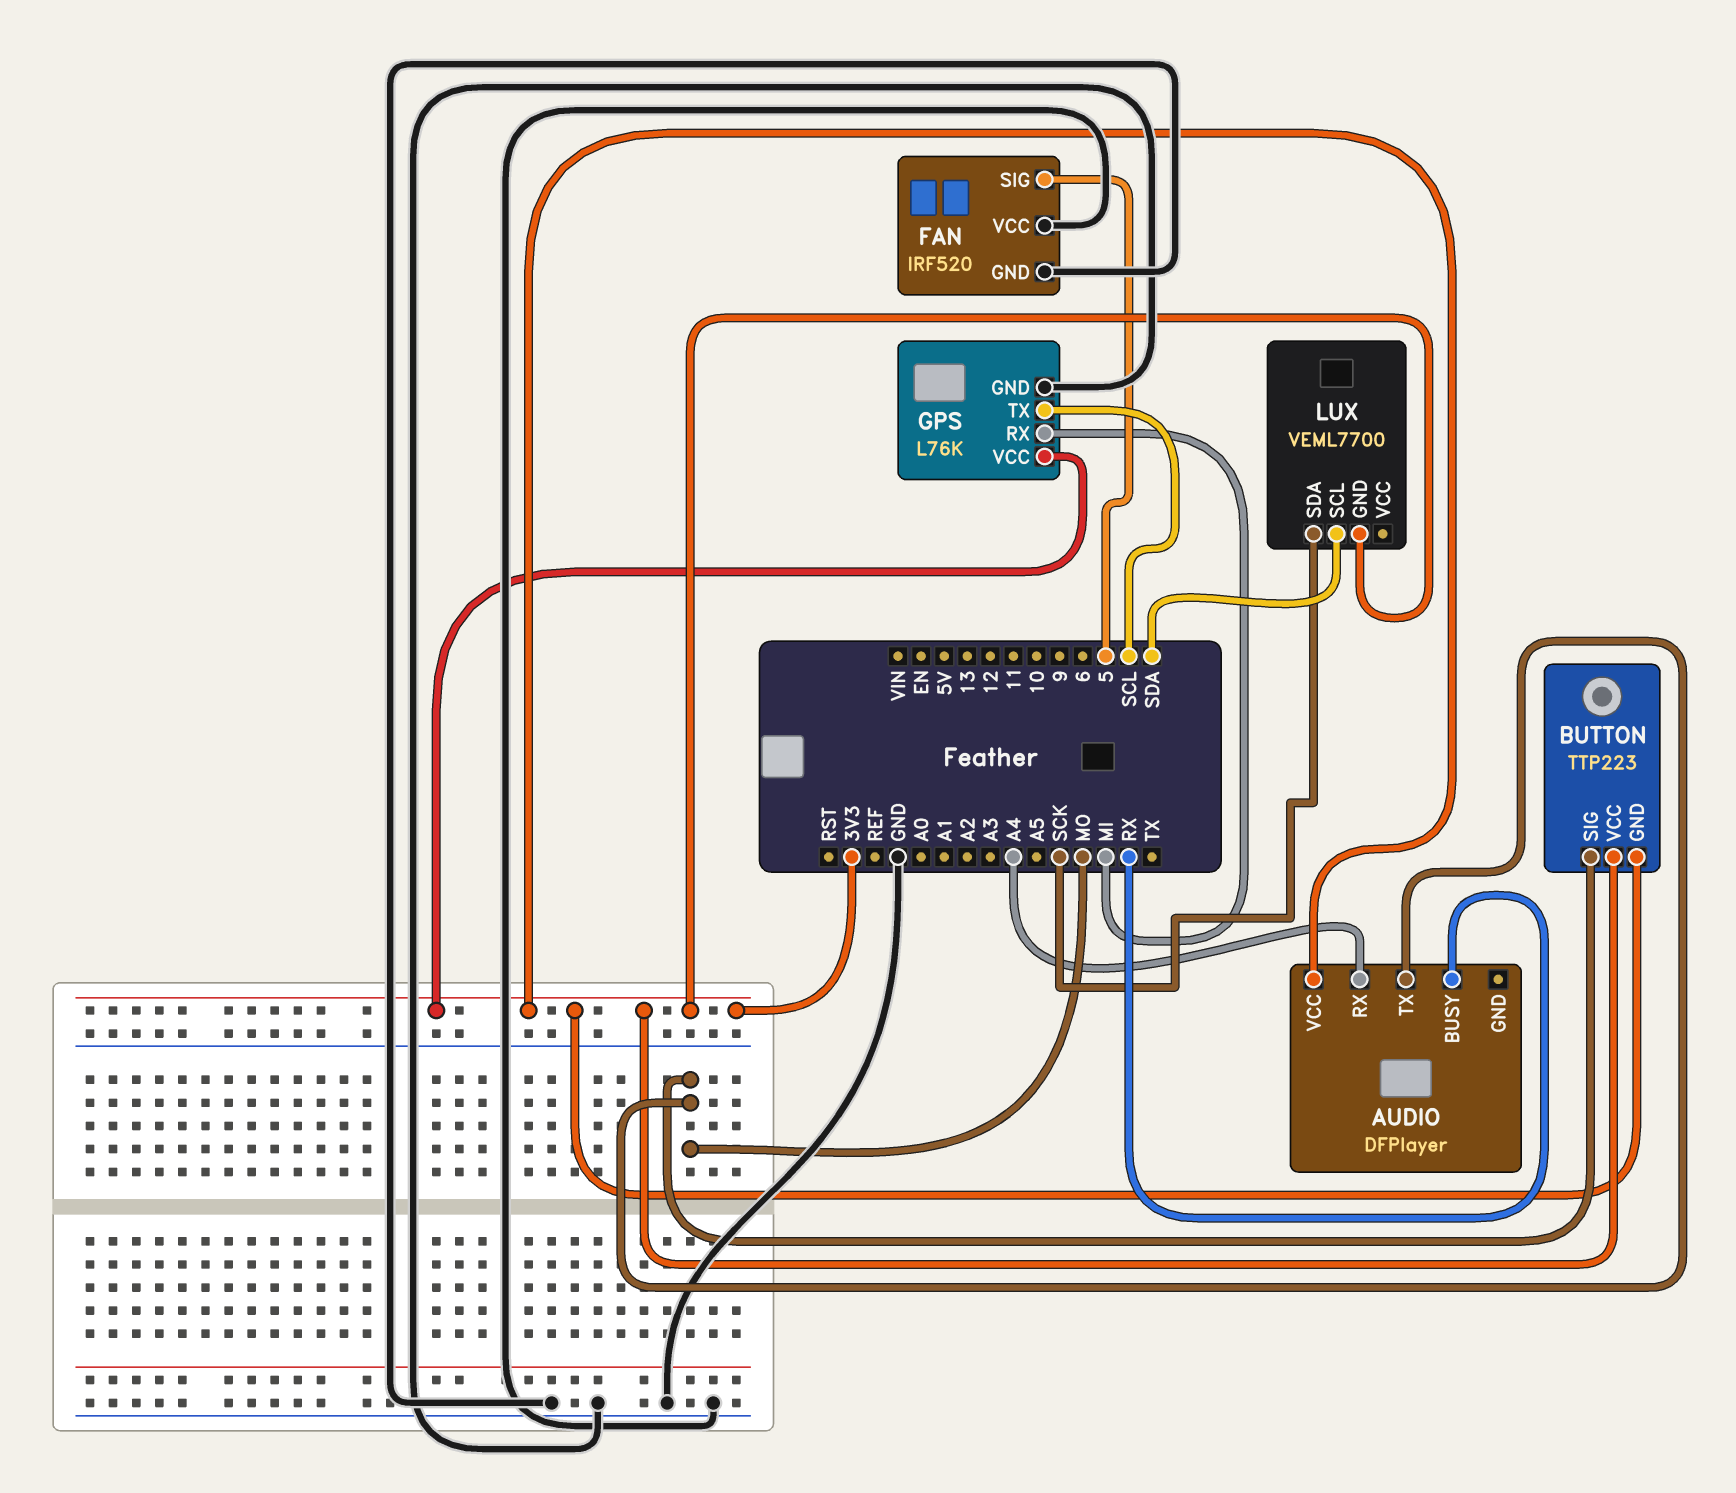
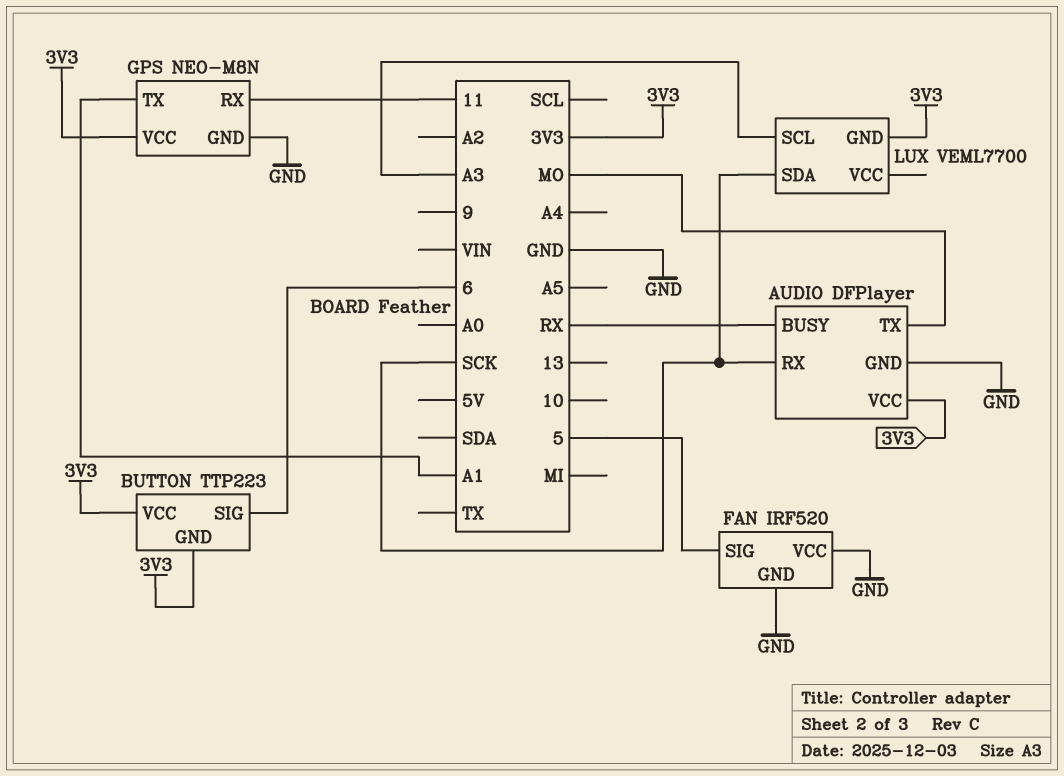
AUDIO pin GND: none -> GND
AUDIO pin RX: A4 -> SCK
BUTTON pin SIG: MO -> 6
GPS: L76K -> NEO-M8N
GPS pin RX: MI -> 11
GPS pin TX: SCL -> A1
LUX pin SCL: SDA -> A3

